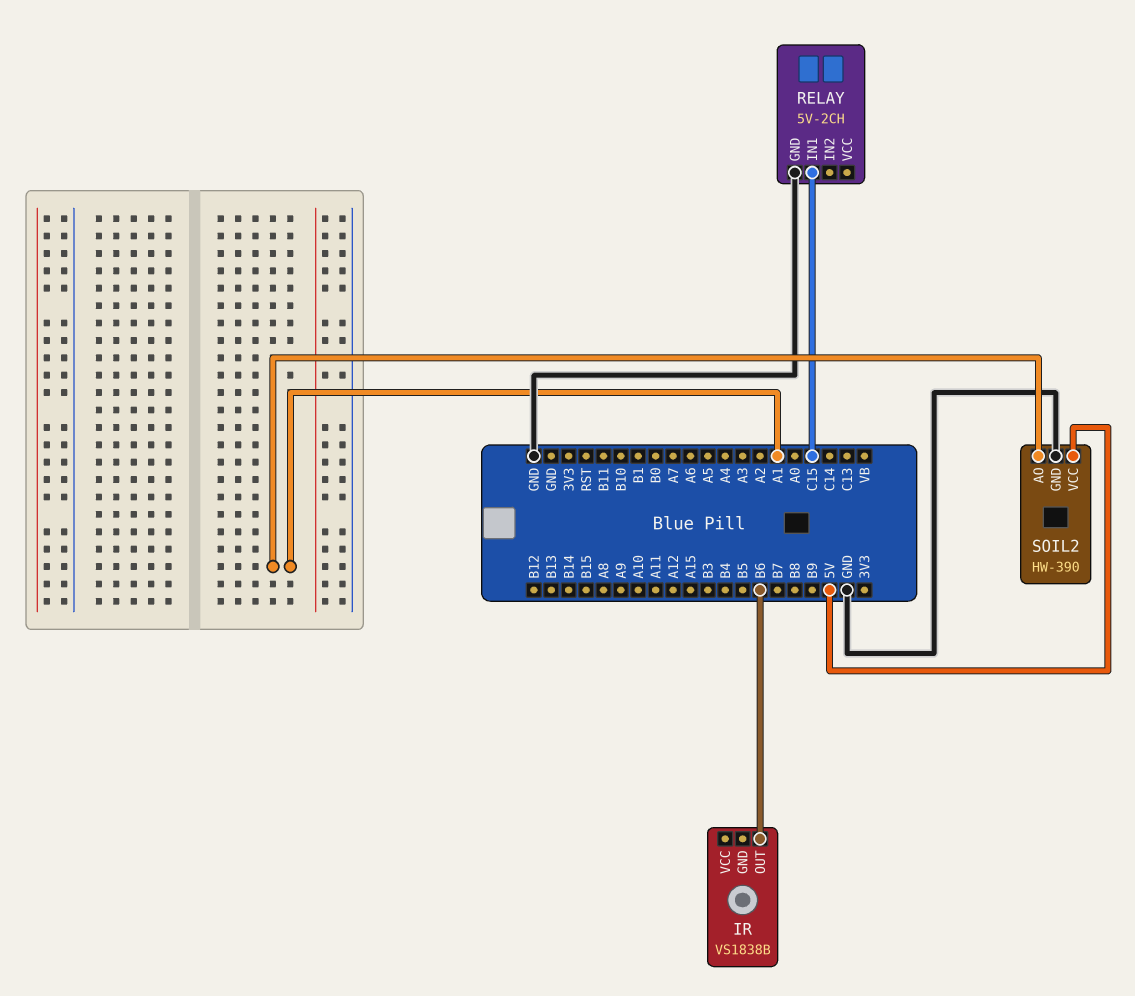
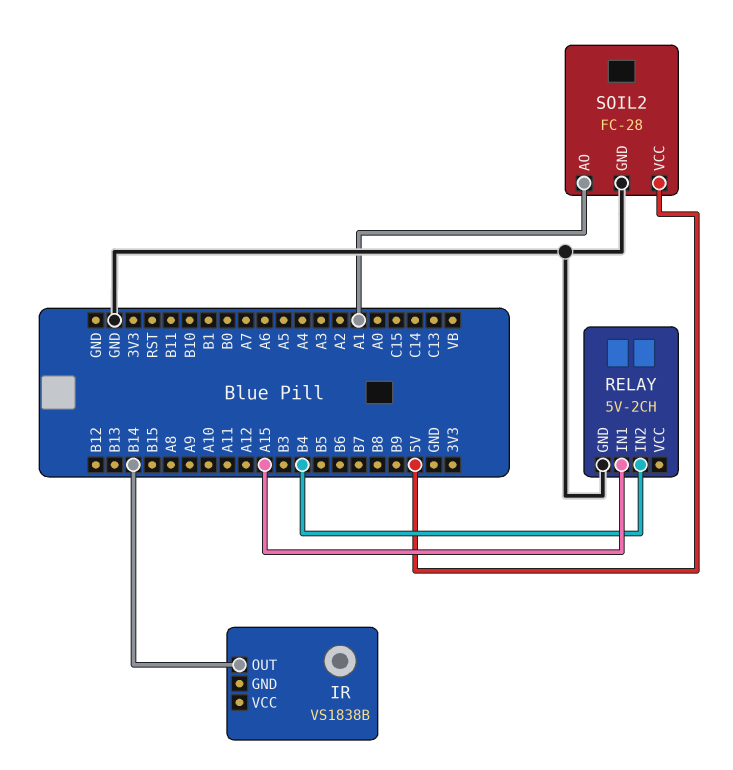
IR pin OUT: B6 -> B14
RELAY pin IN1: C15 -> A15
RELAY pin IN2: none -> B4
SOIL2: HW-390 -> FC-28

